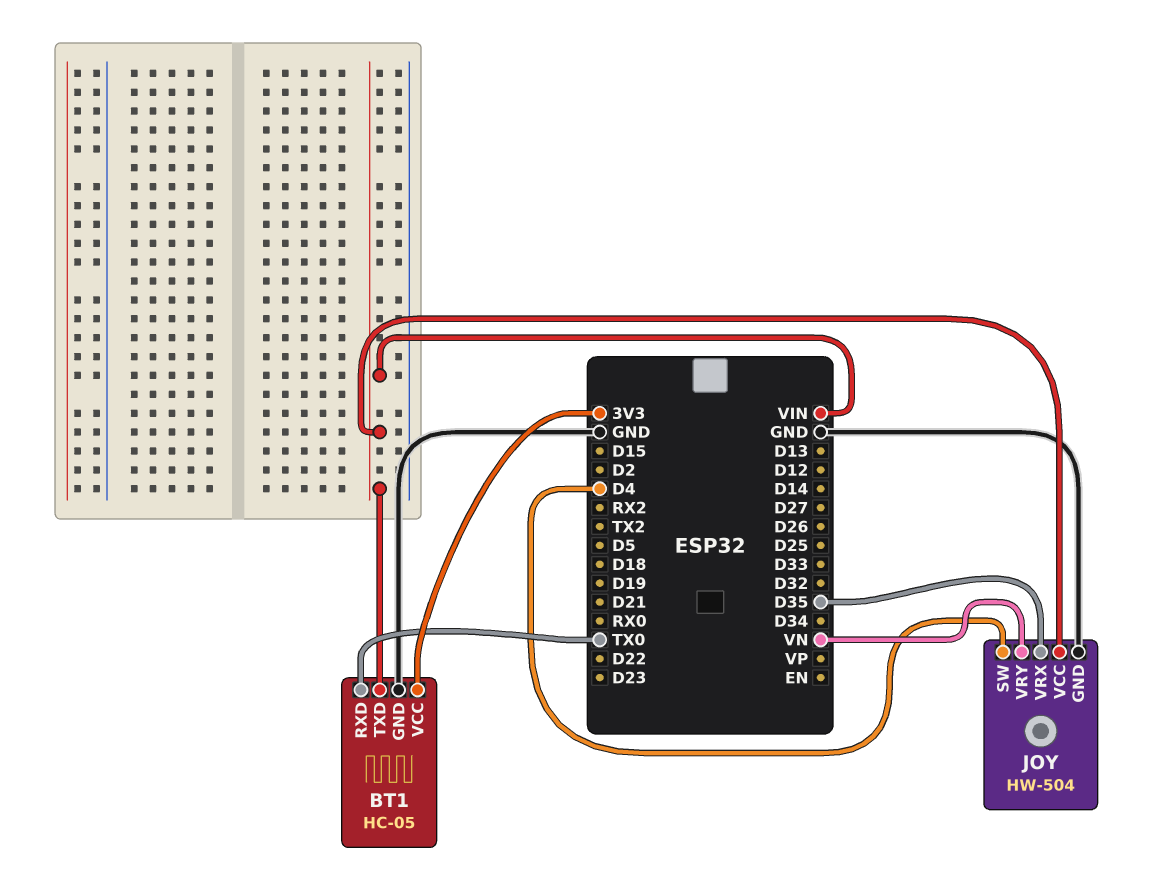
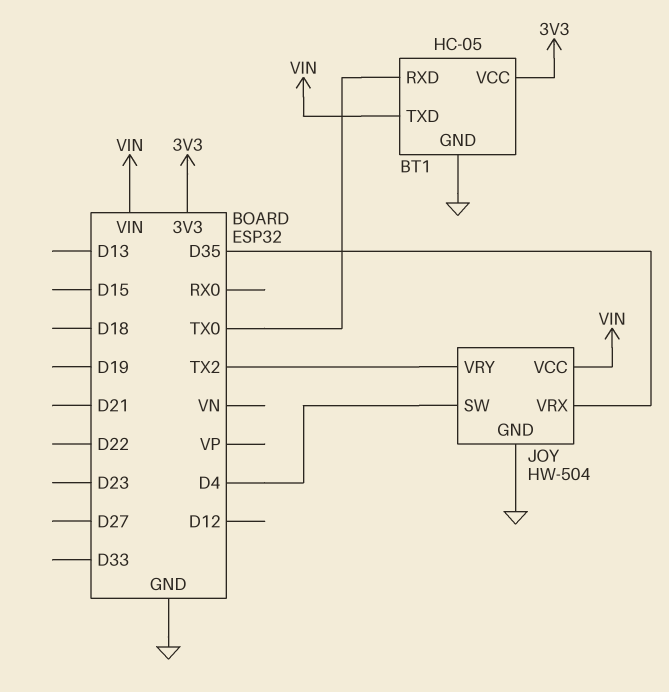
JOY pin VRY: VN -> TX2

